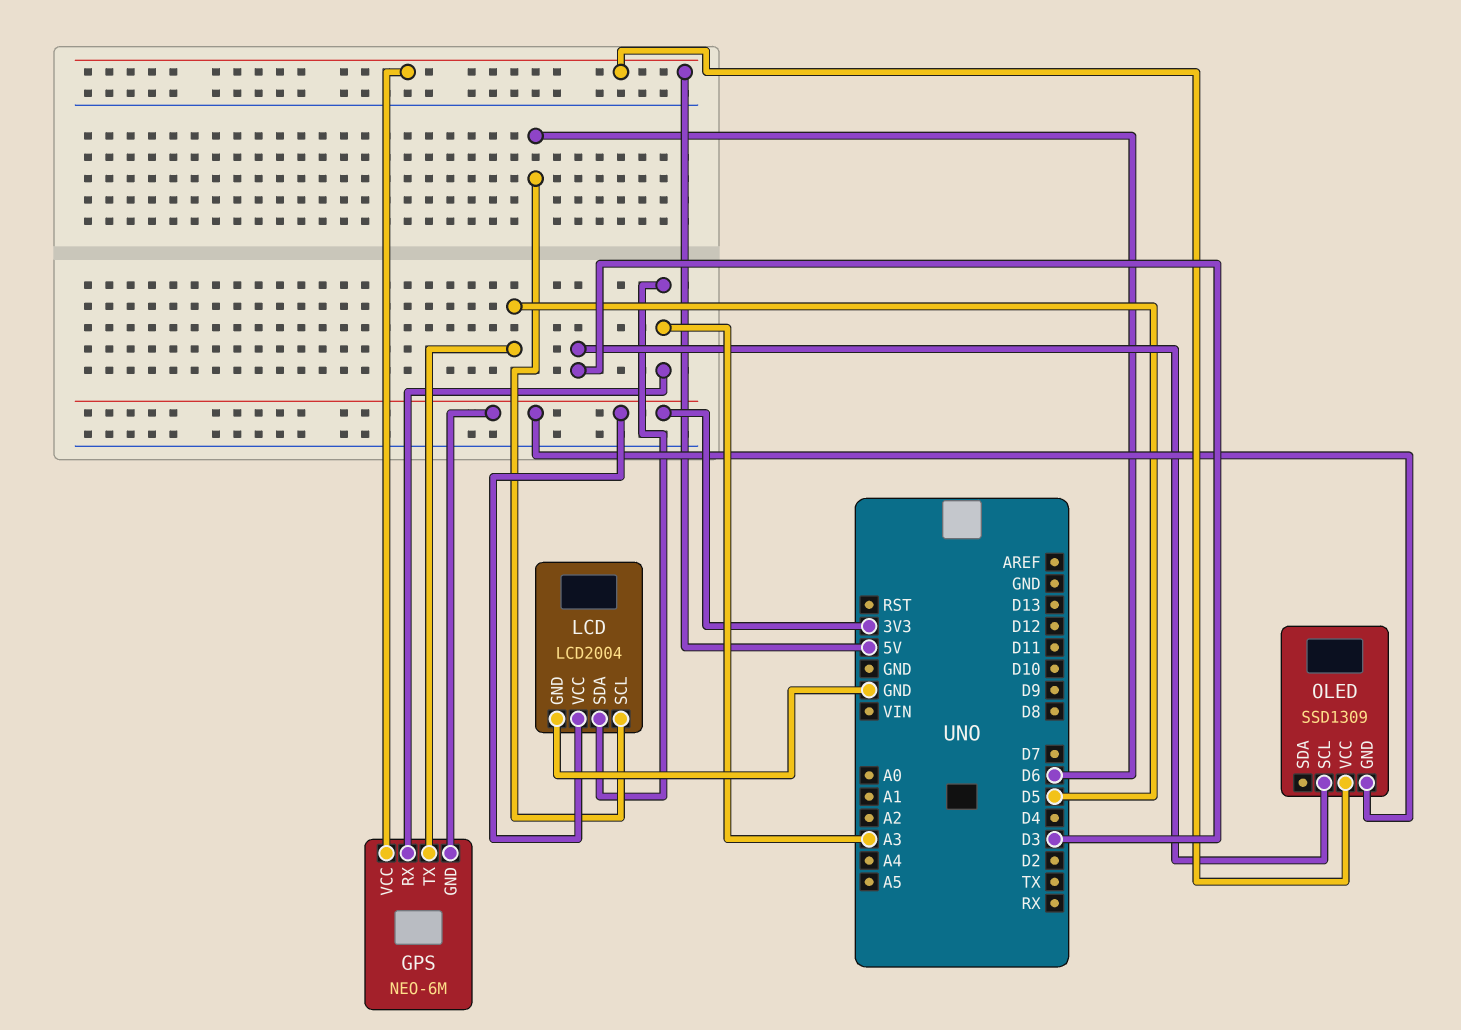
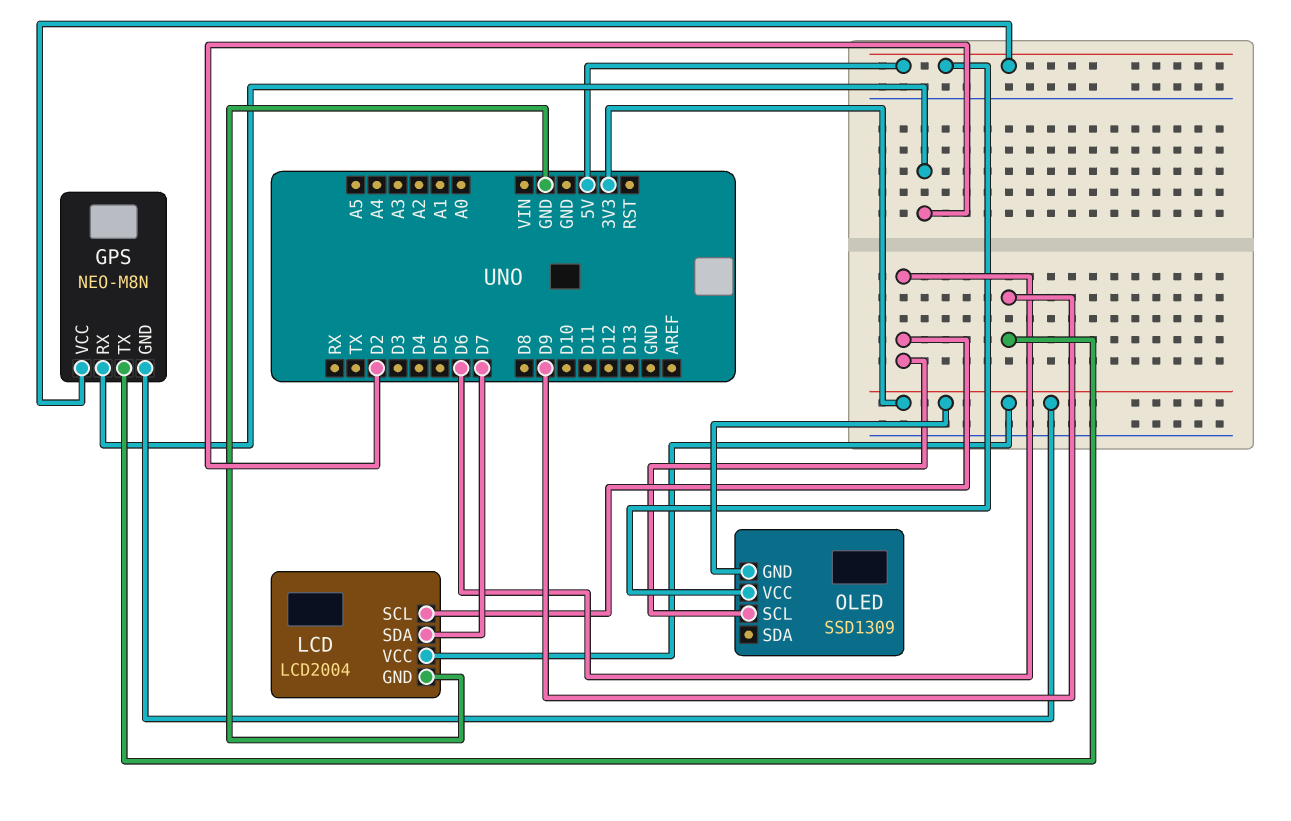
GPS: NEO-6M -> NEO-M8N
GPS pin RX: A3 -> D2
GPS pin TX: D5 -> D9
LCD pin SDA: A3 -> D7
OLED pin SCL: D3 -> D6

